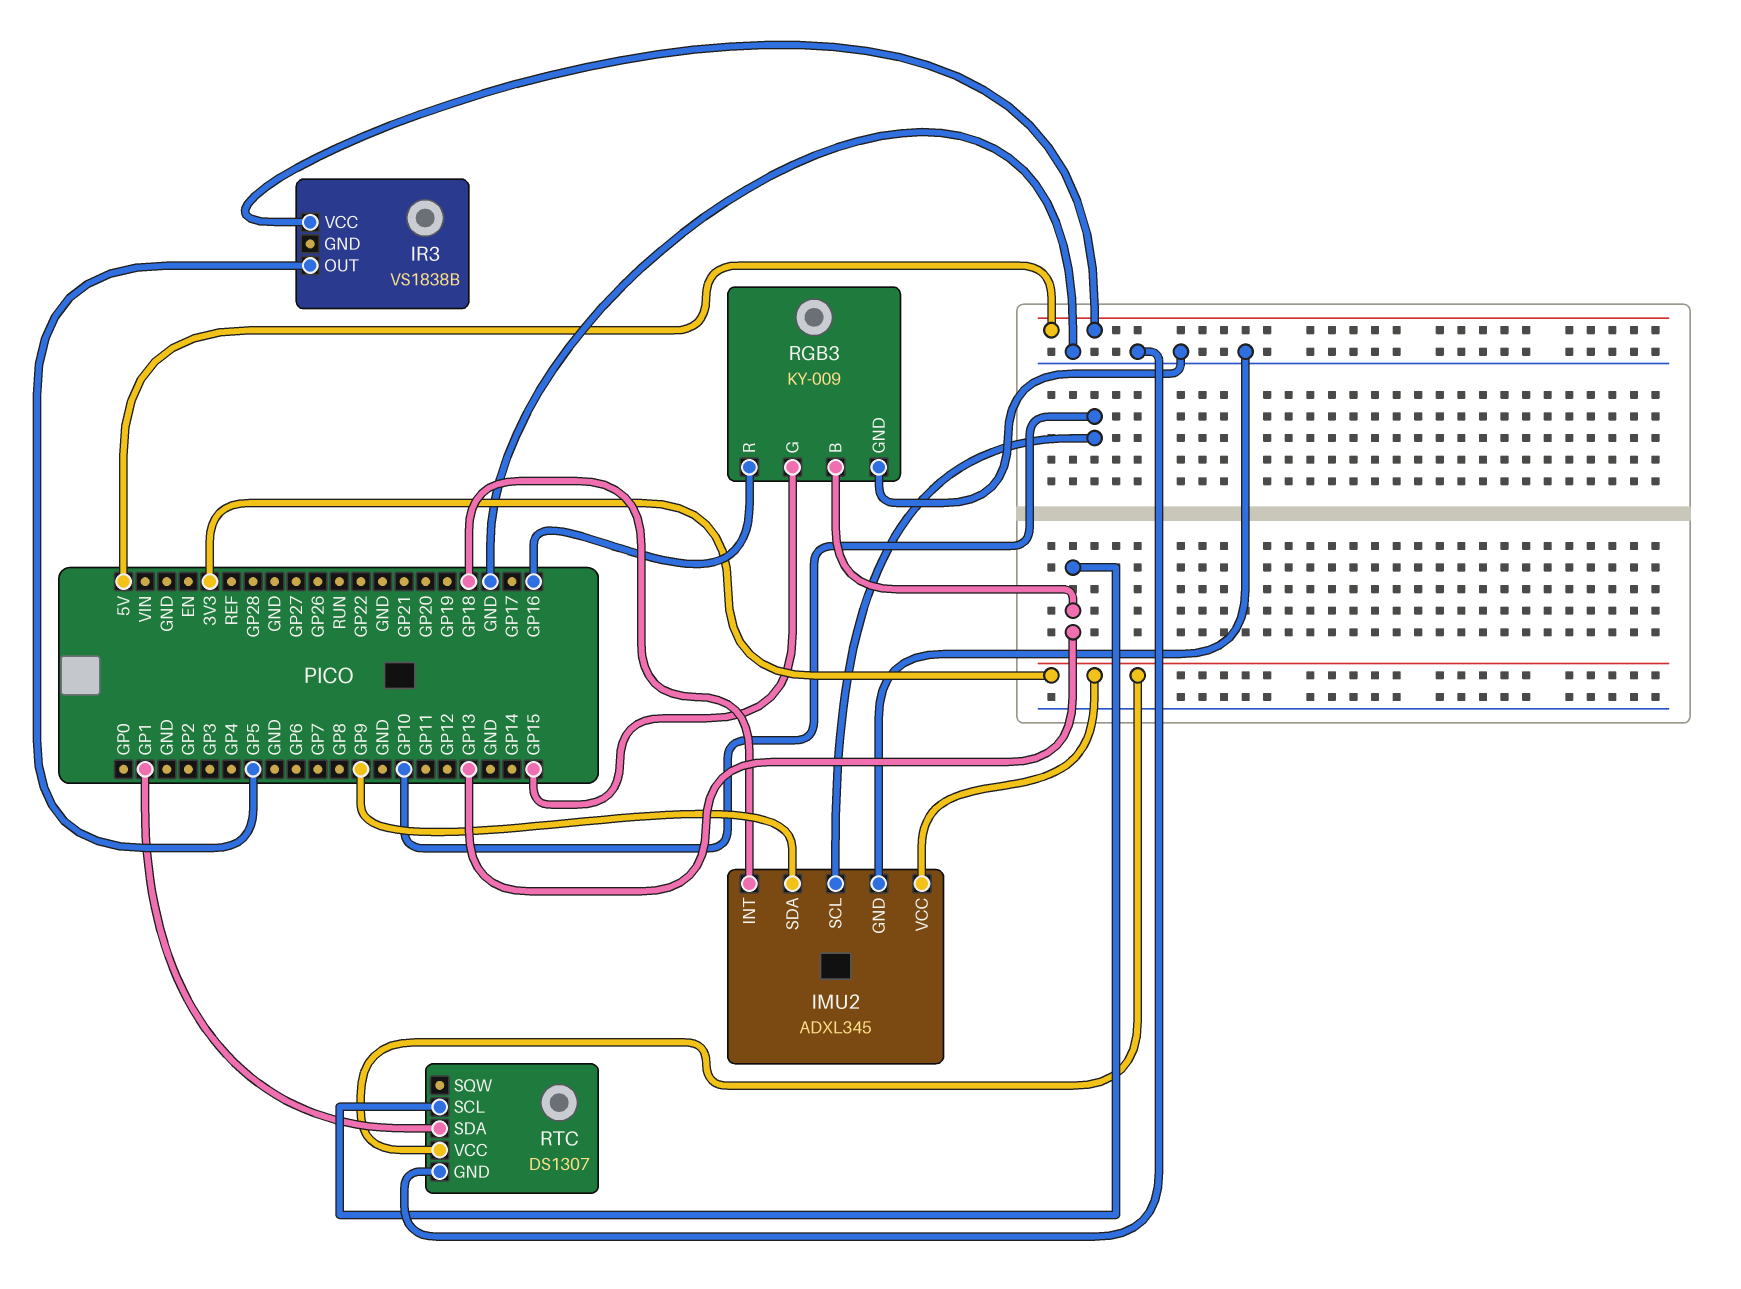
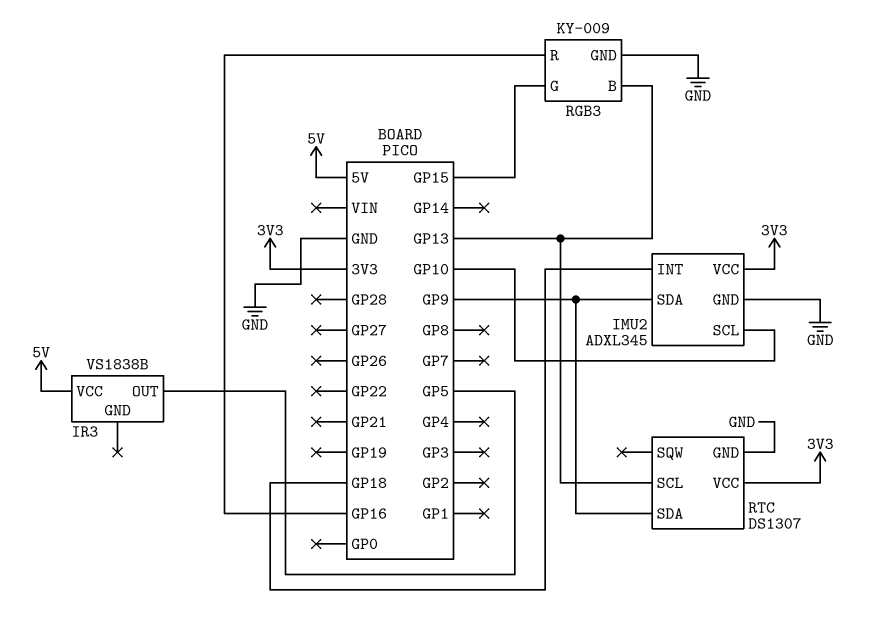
RTC pin SDA: GP1 -> GP9

